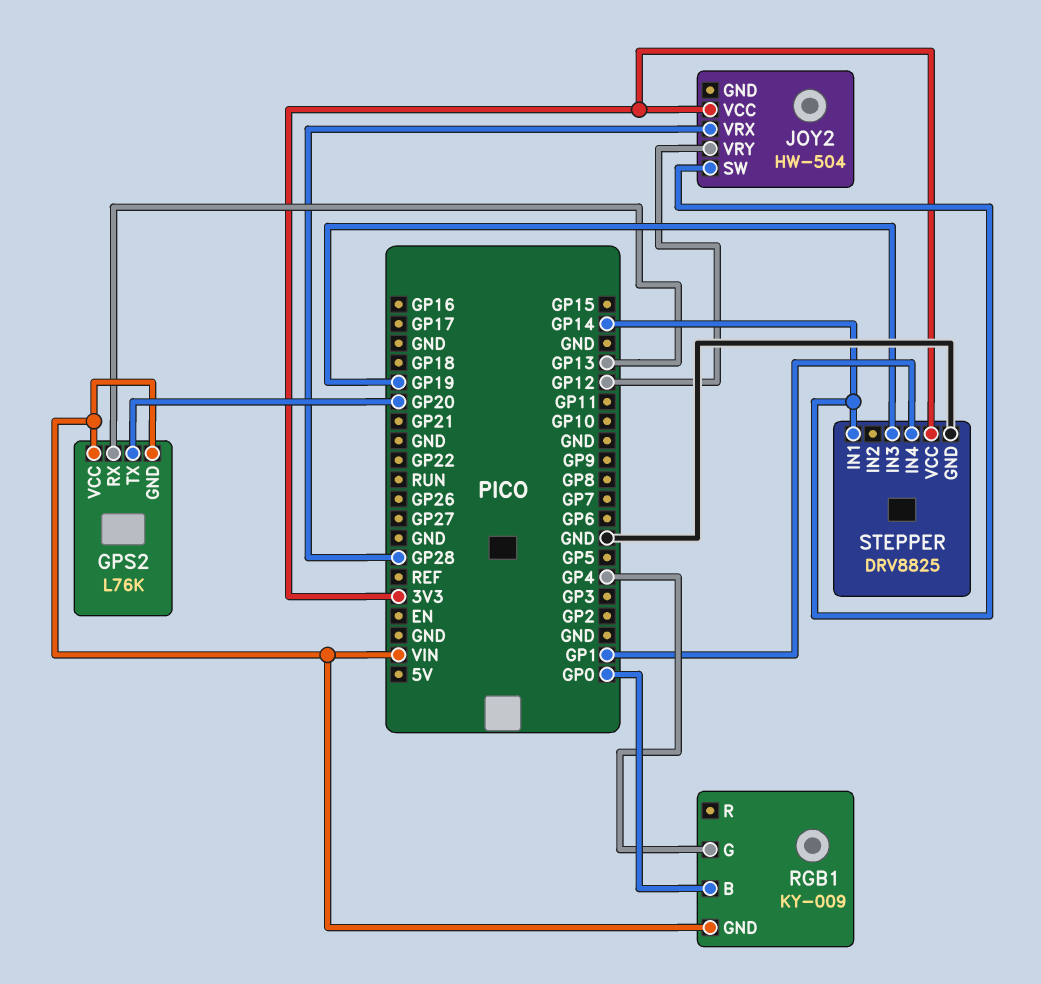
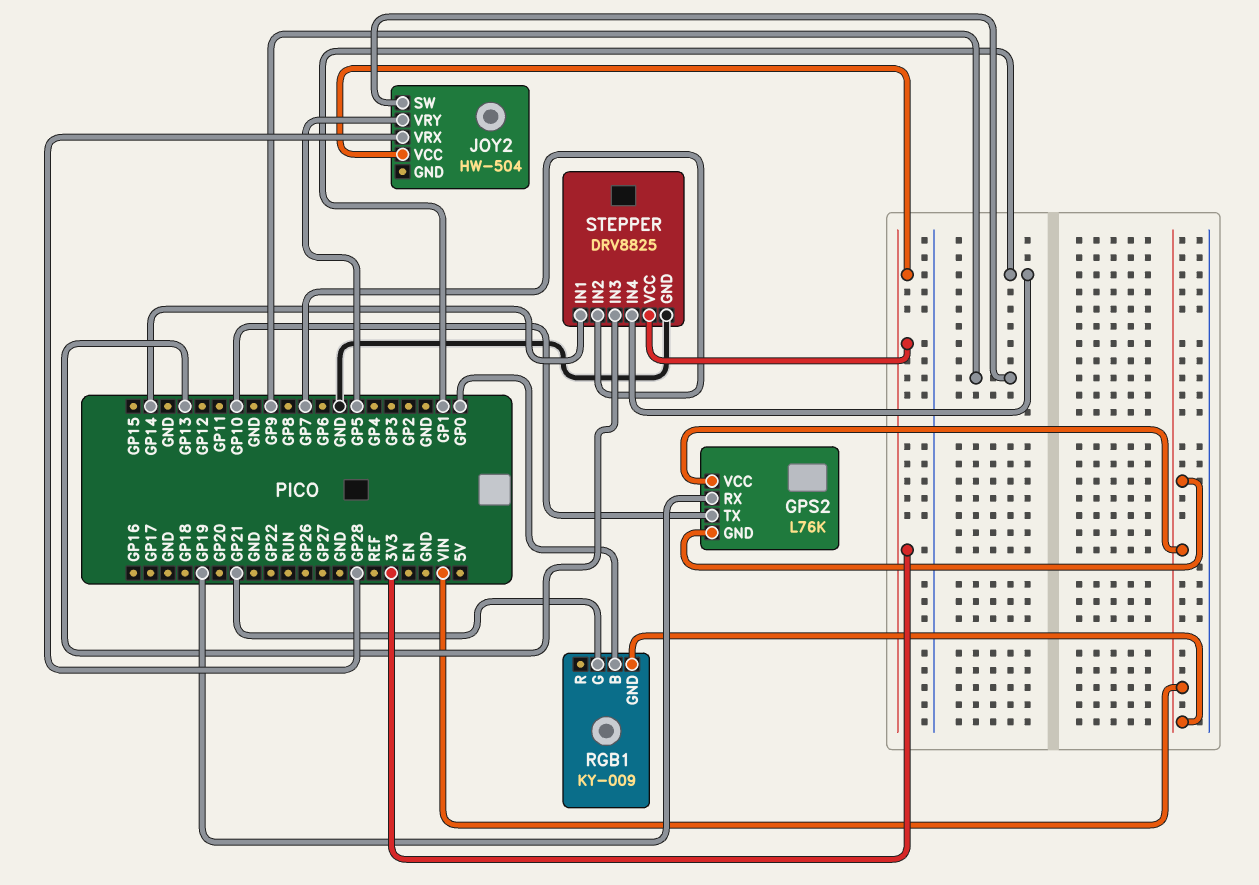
GPS2 pin RX: GP13 -> GP19
GPS2 pin TX: GP20 -> GP10
JOY2 pin SW: GP14 -> GP9
JOY2 pin VRY: GP12 -> GP5
RGB1 pin G: GP4 -> GP21
STEPPER pin IN2: none -> GP7
STEPPER pin IN3: GP19 -> GP13

